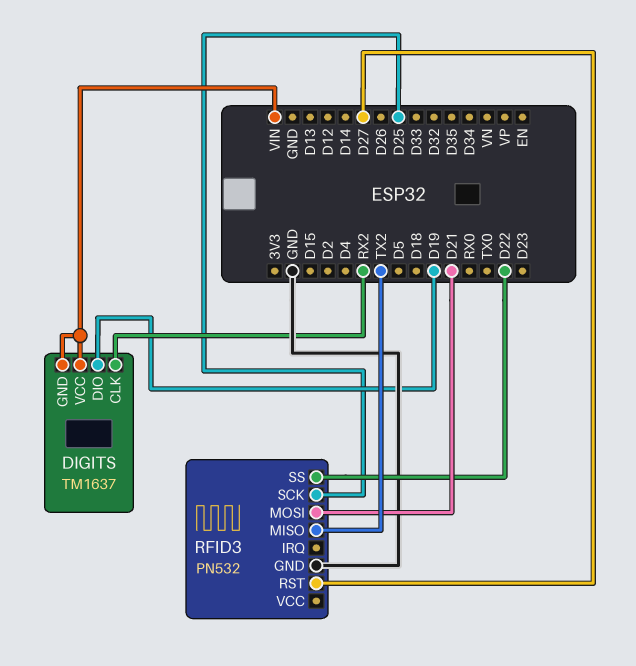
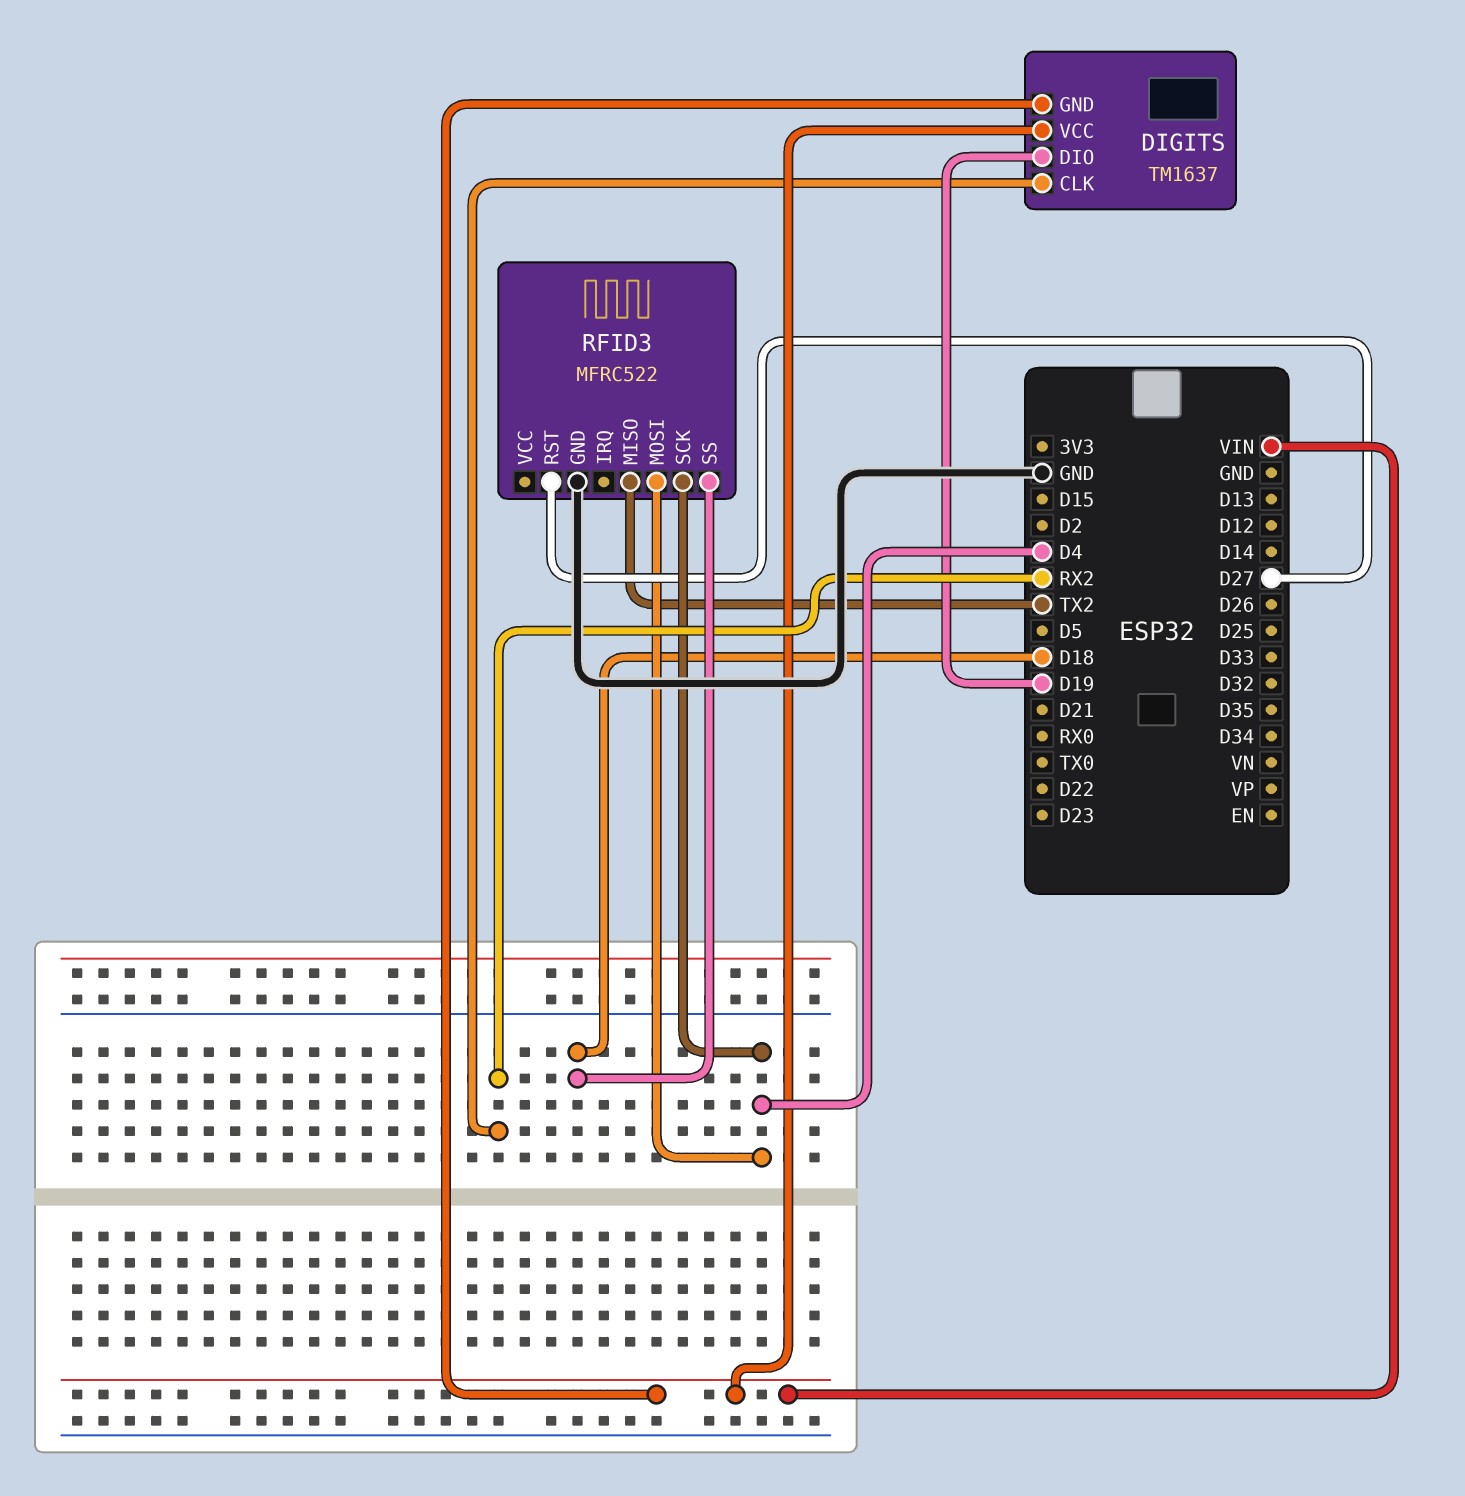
RFID3: PN532 -> MFRC522
RFID3 pin MOSI: D21 -> D4
RFID3 pin SCK: D25 -> D4
RFID3 pin SS: D22 -> D18

